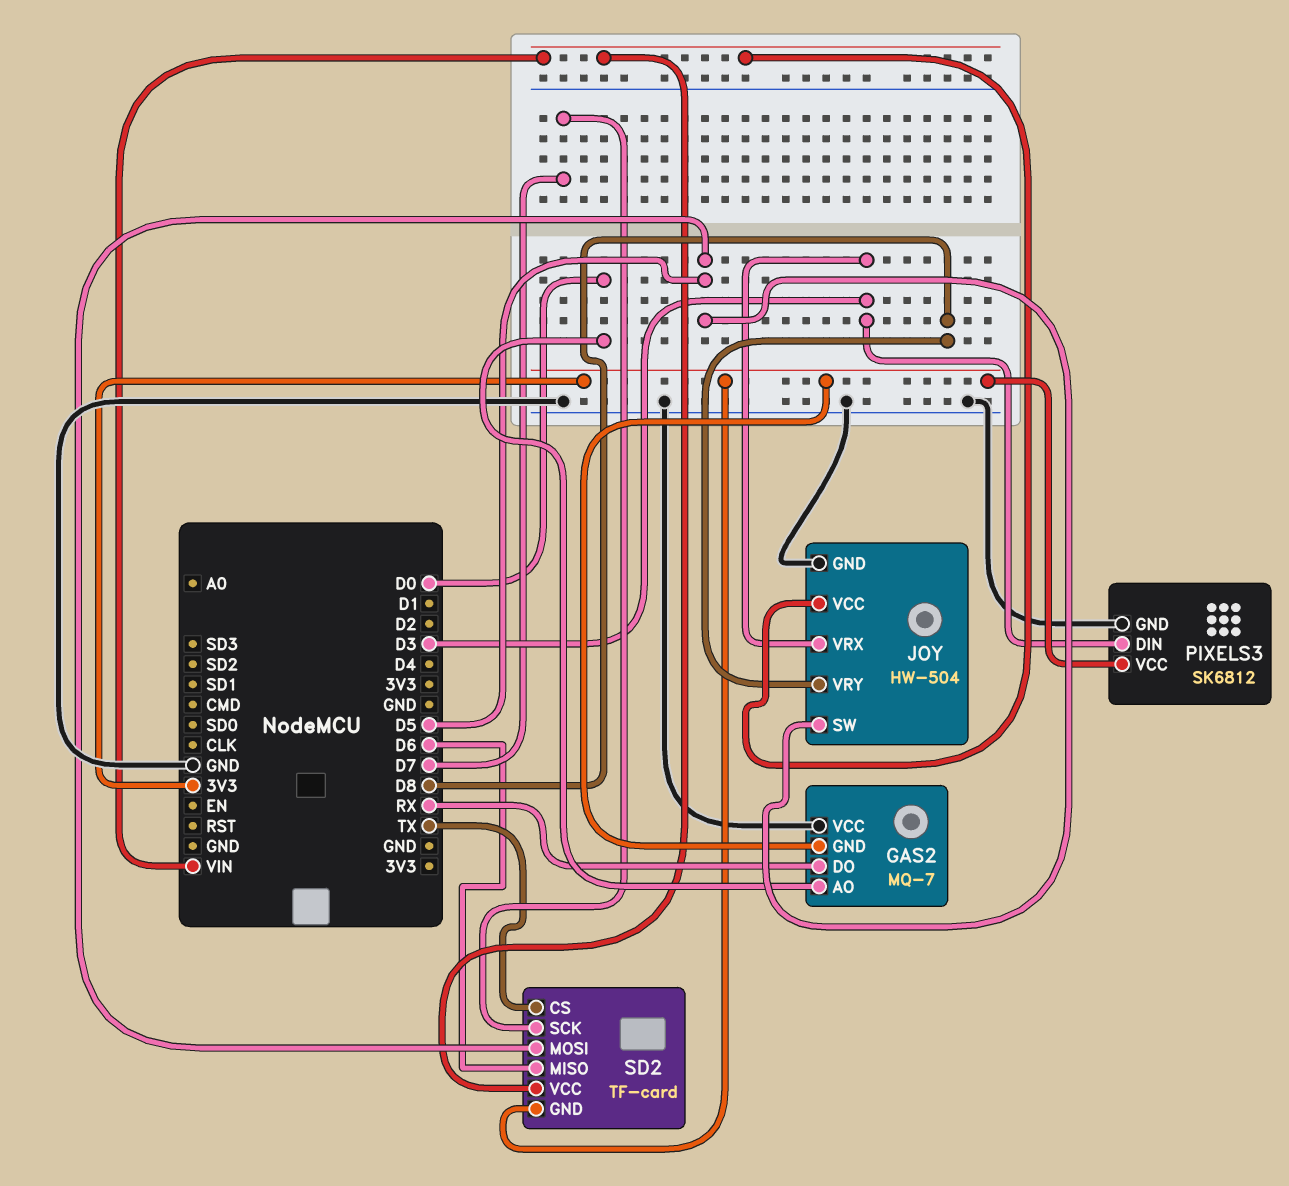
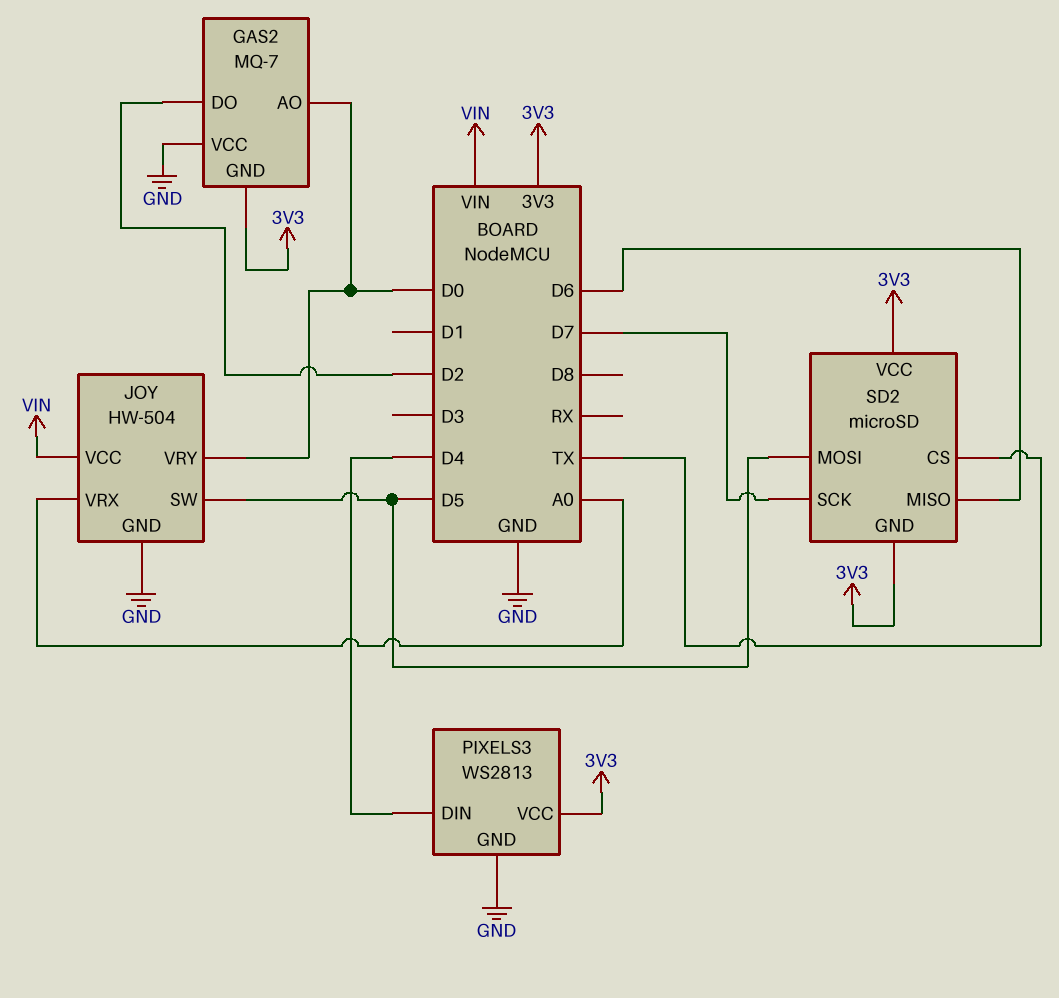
GAS2 pin DO: RX -> D2
JOY pin VRX: D3 -> A0
JOY pin VRY: D8 -> D0
PIXELS3: SK6812 -> WS2813
PIXELS3 pin DIN: D3 -> D4
SD2: TF-card -> microSD
SD2 pin VCC: VIN -> 3V3

